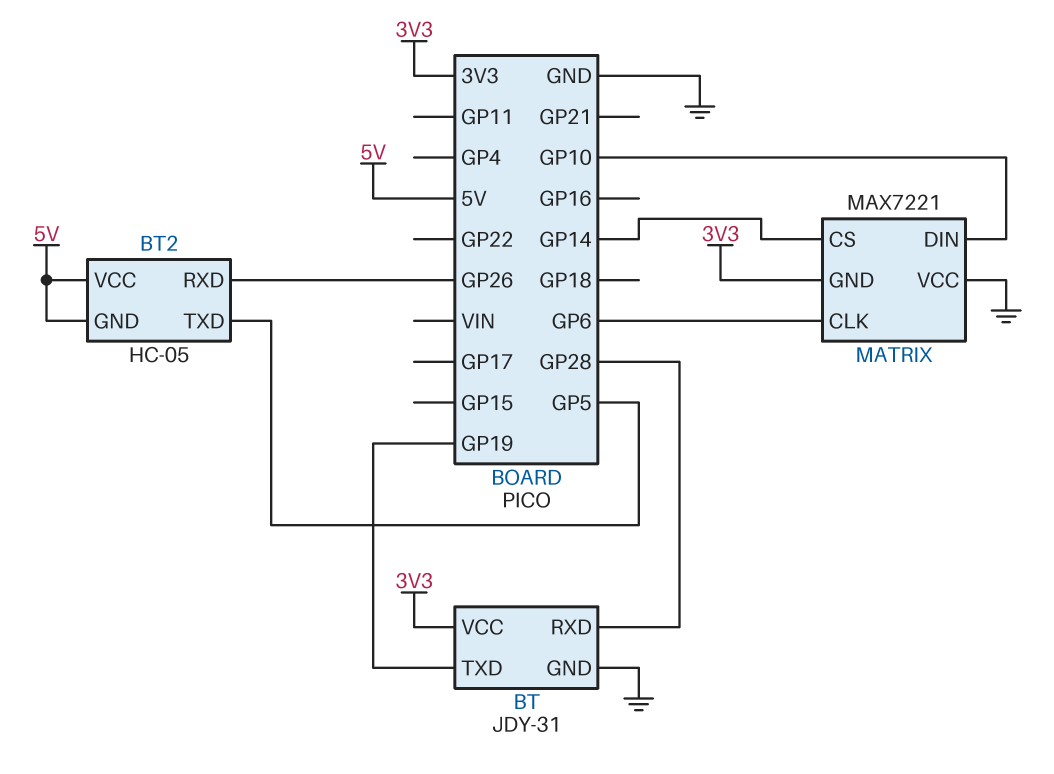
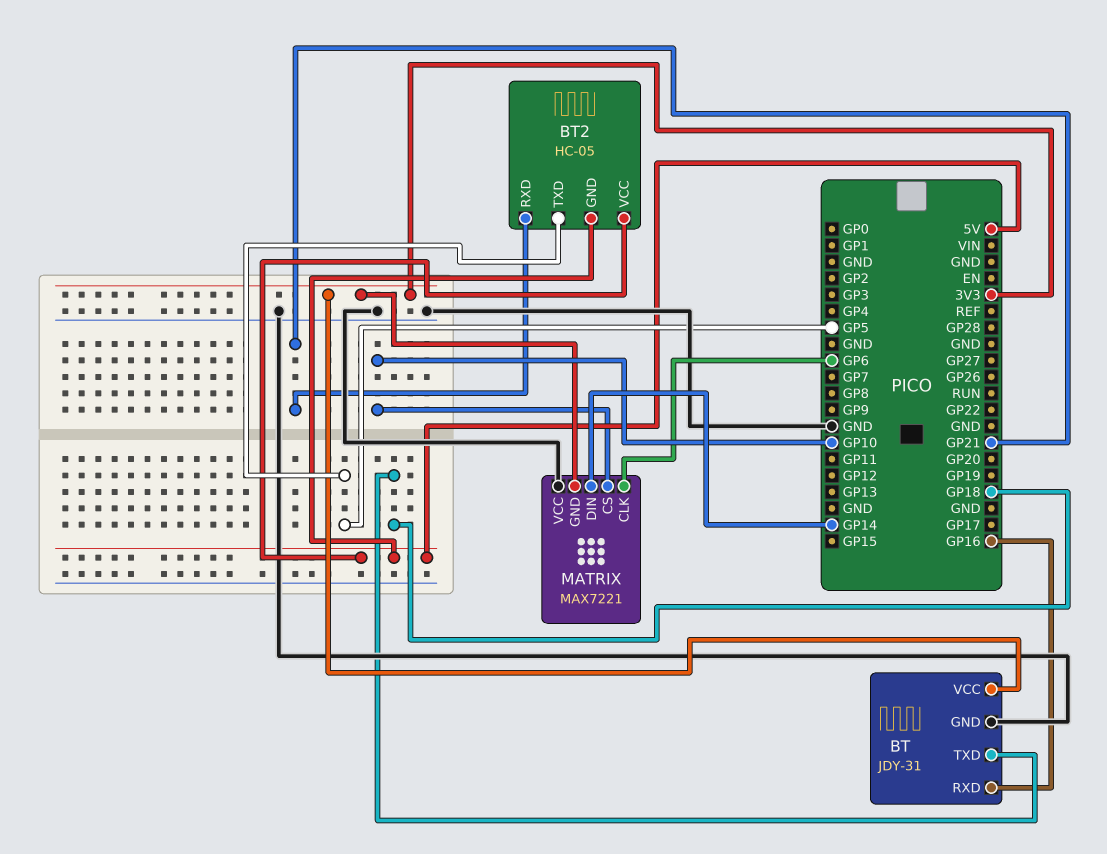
BT pin RXD: GP28 -> GP16
BT pin TXD: GP19 -> GP18
BT2 pin RXD: GP26 -> GP21
MATRIX pin CS: GP14 -> GP10
MATRIX pin DIN: GP10 -> GP14

